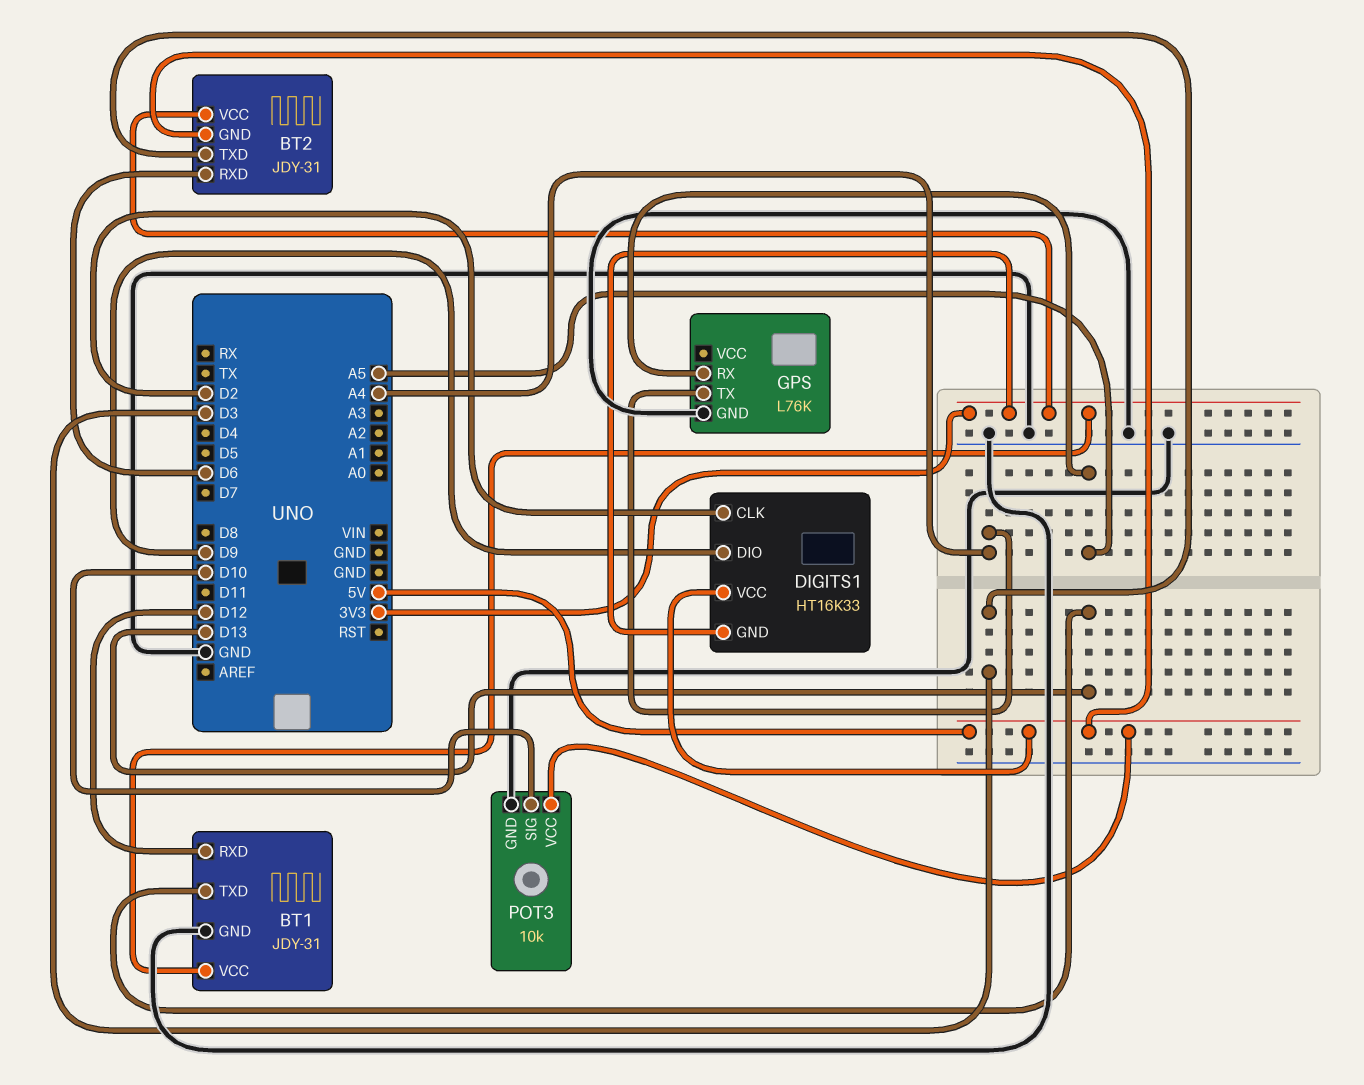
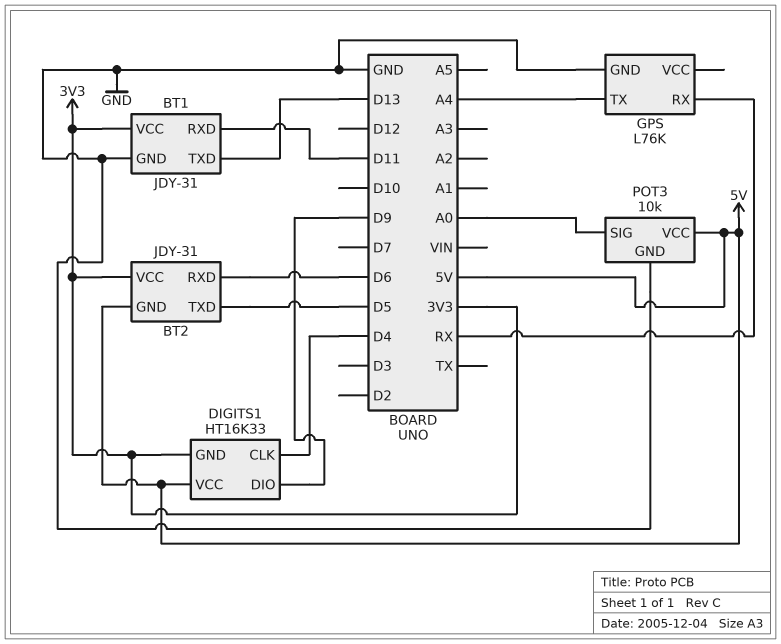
BT1 pin RXD: D12 -> D11
BT2 pin TXD: D3 -> D5
DIGITS1 pin CLK: D2 -> D4
GPS pin RX: A5 -> RX
POT3 pin SIG: D10 -> A0

